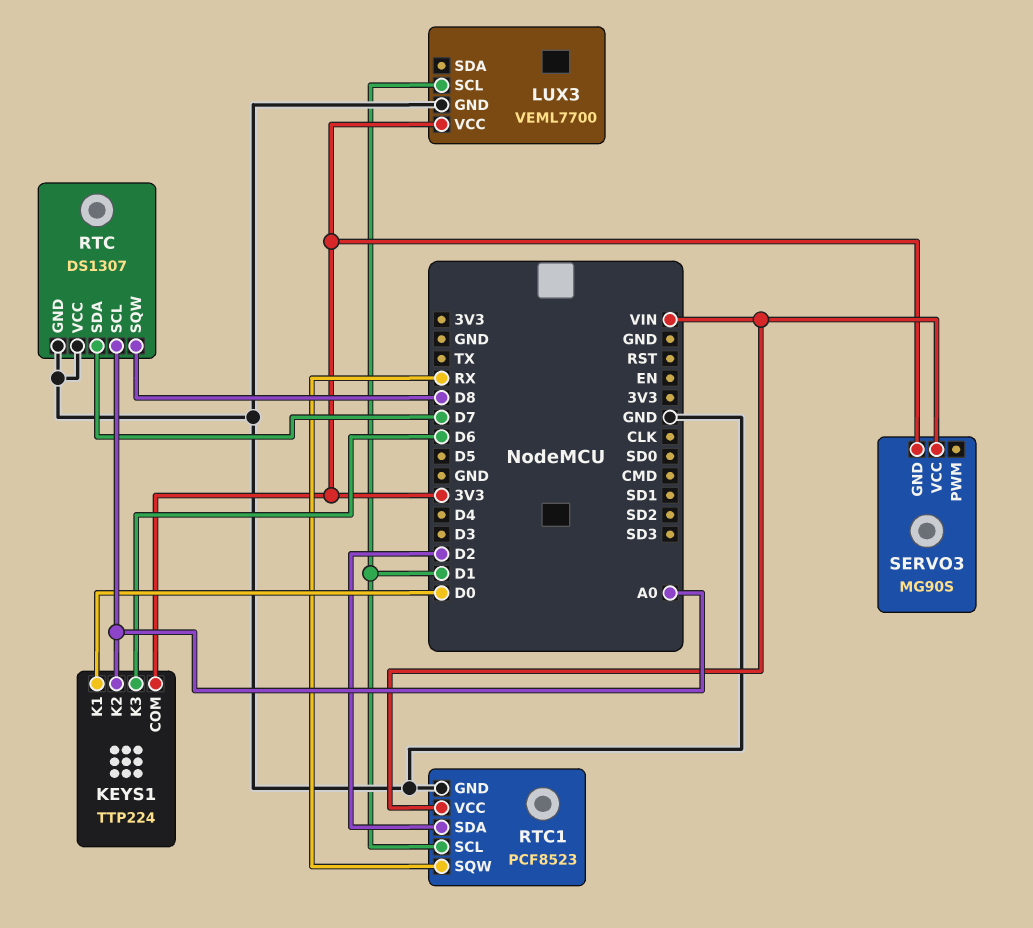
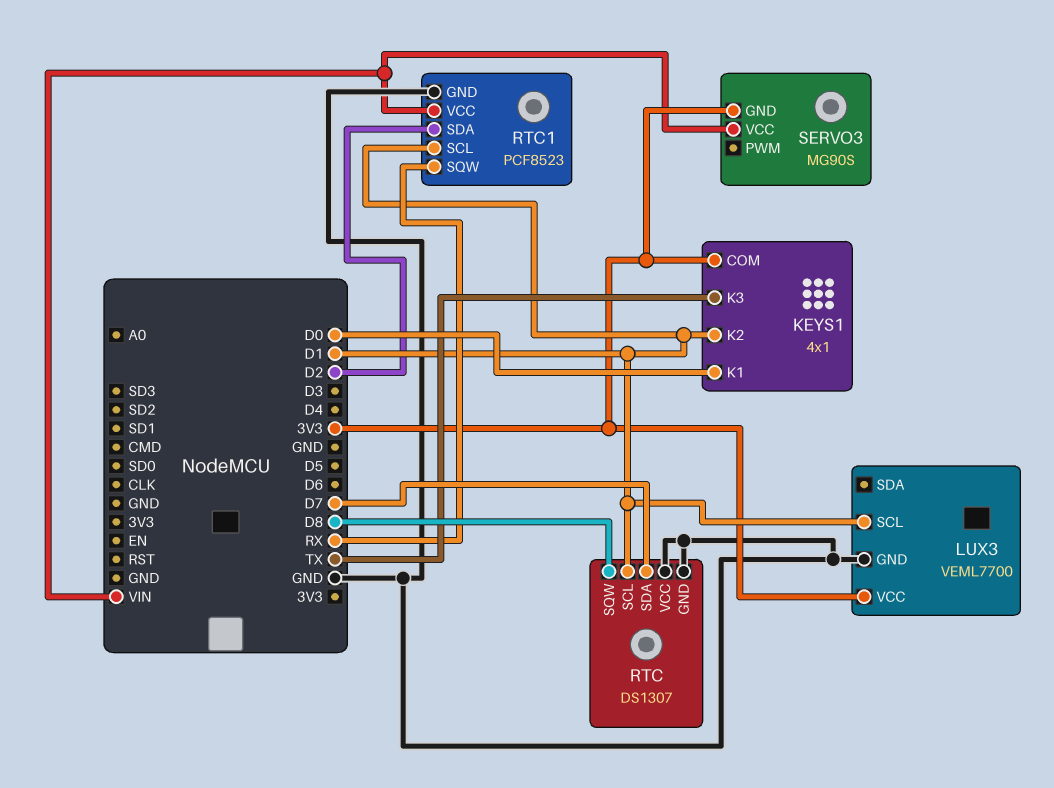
KEYS1: TTP224 -> 4x1
KEYS1 pin K2: A0 -> D1
KEYS1 pin K3: D6 -> TX
RTC pin SCL: A0 -> D1

